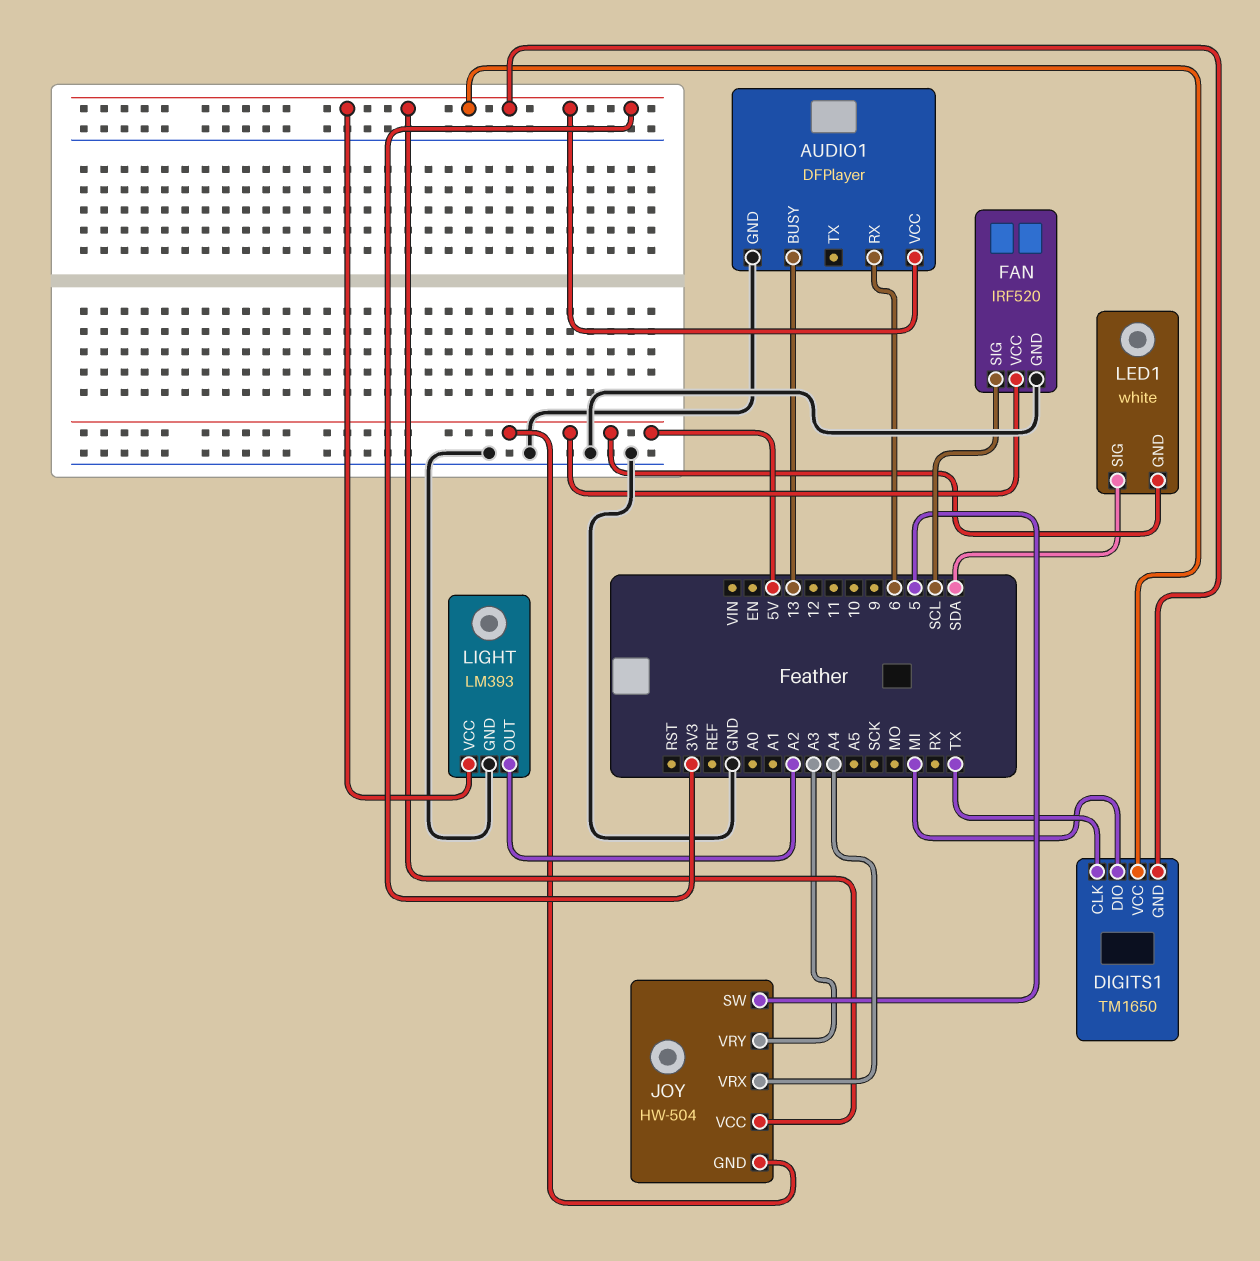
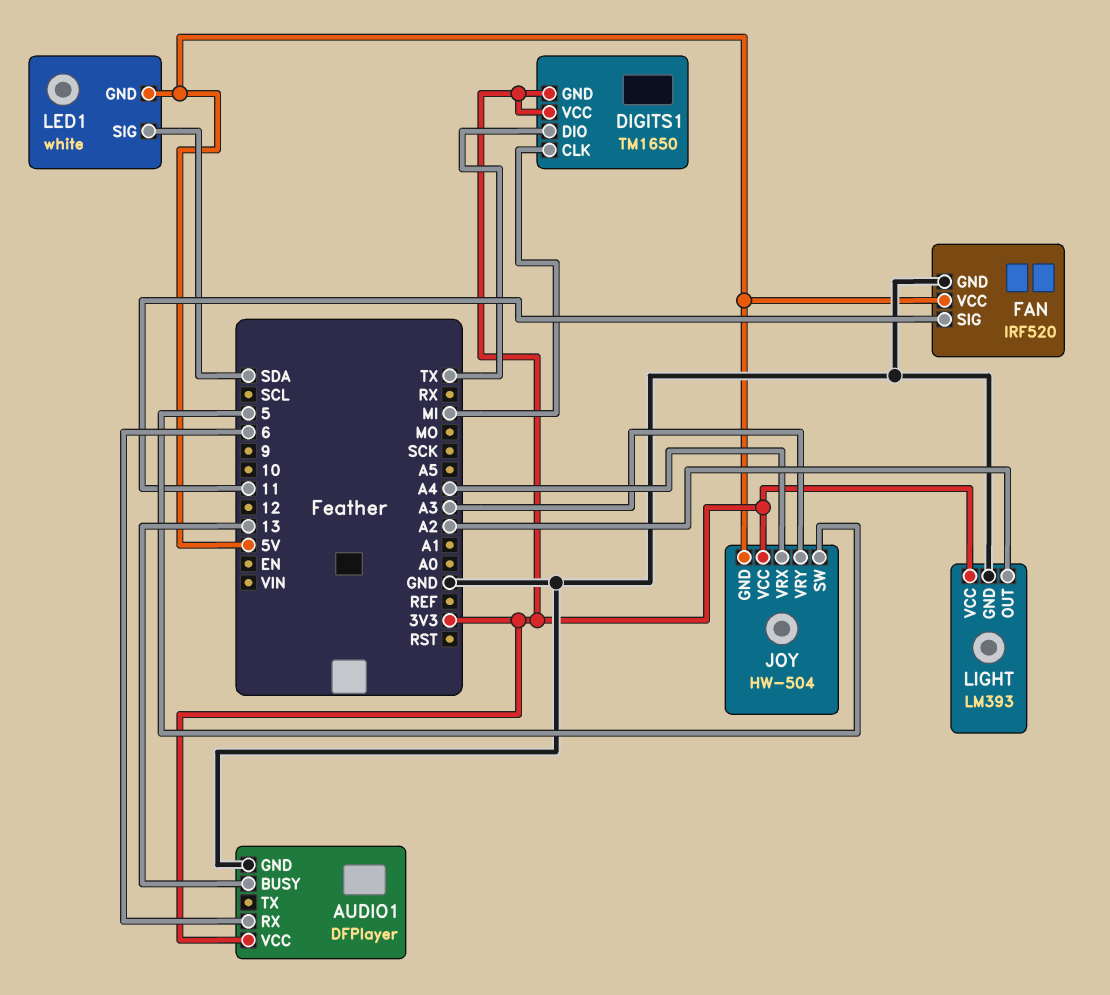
DIGITS1 pin CLK: TX -> MI
DIGITS1 pin DIO: MI -> TX
FAN pin SIG: SCL -> 11

